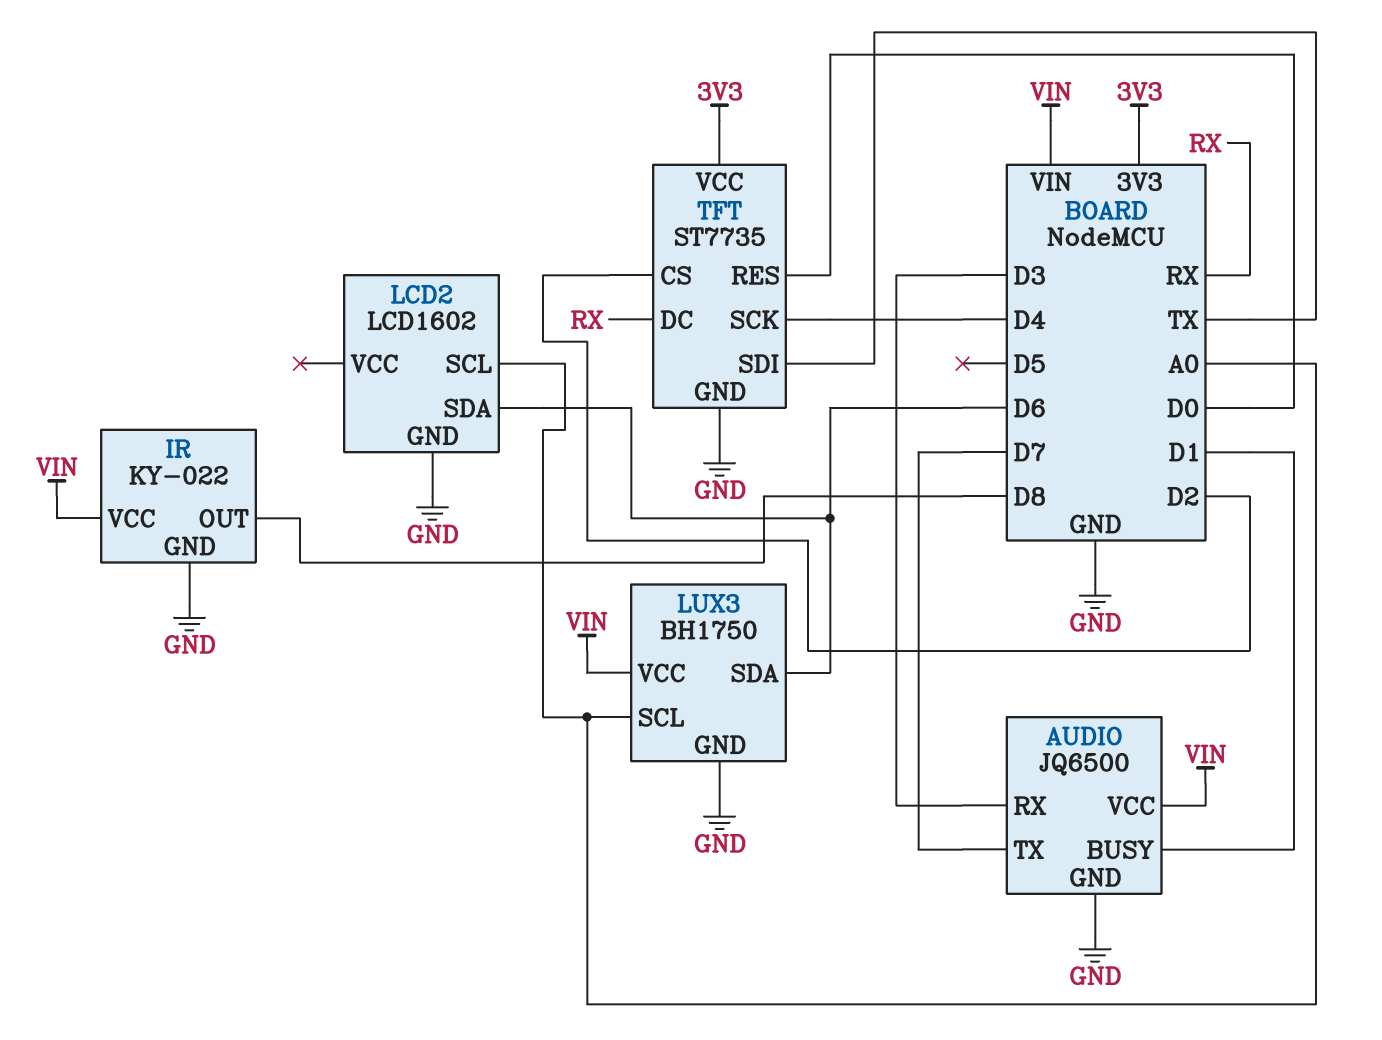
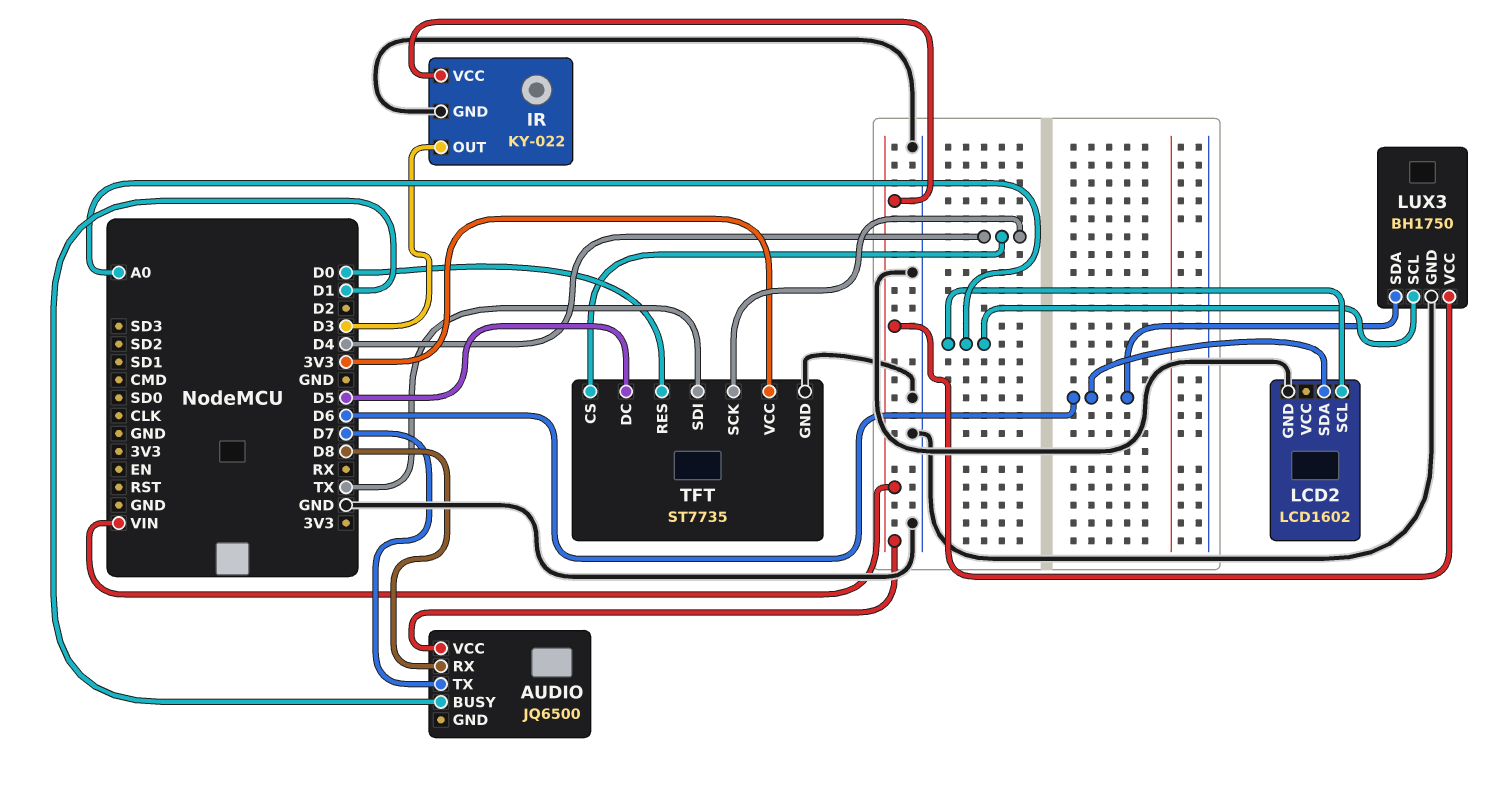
AUDIO pin GND: GND -> none
AUDIO pin RX: D3 -> D8
IR pin OUT: D8 -> D3
TFT pin CS: D2 -> D4
TFT pin DC: RX -> D5

